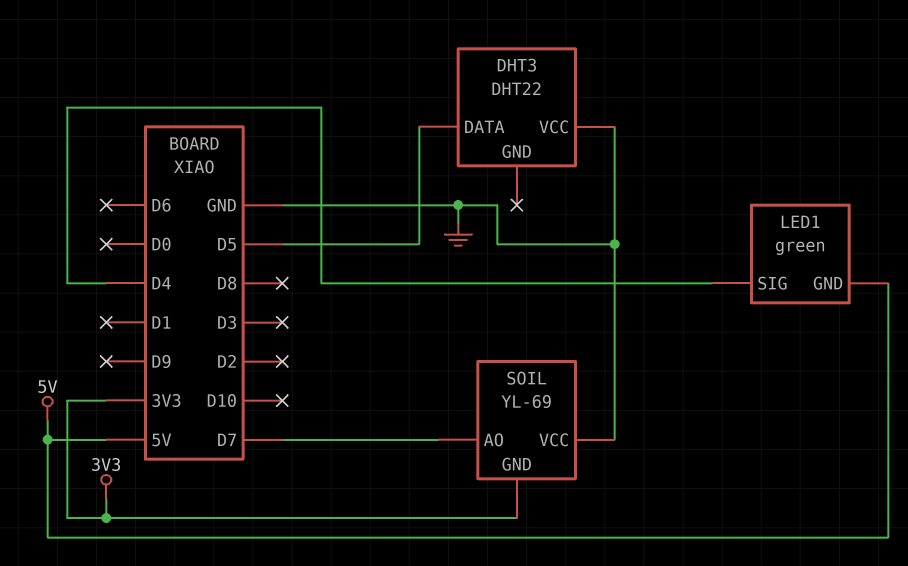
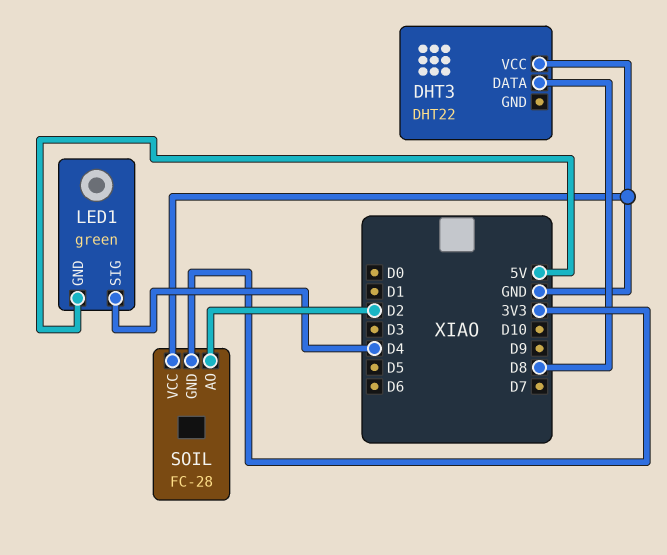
DHT3 pin DATA: D5 -> D8
SOIL: YL-69 -> FC-28
SOIL pin AO: D7 -> D2

